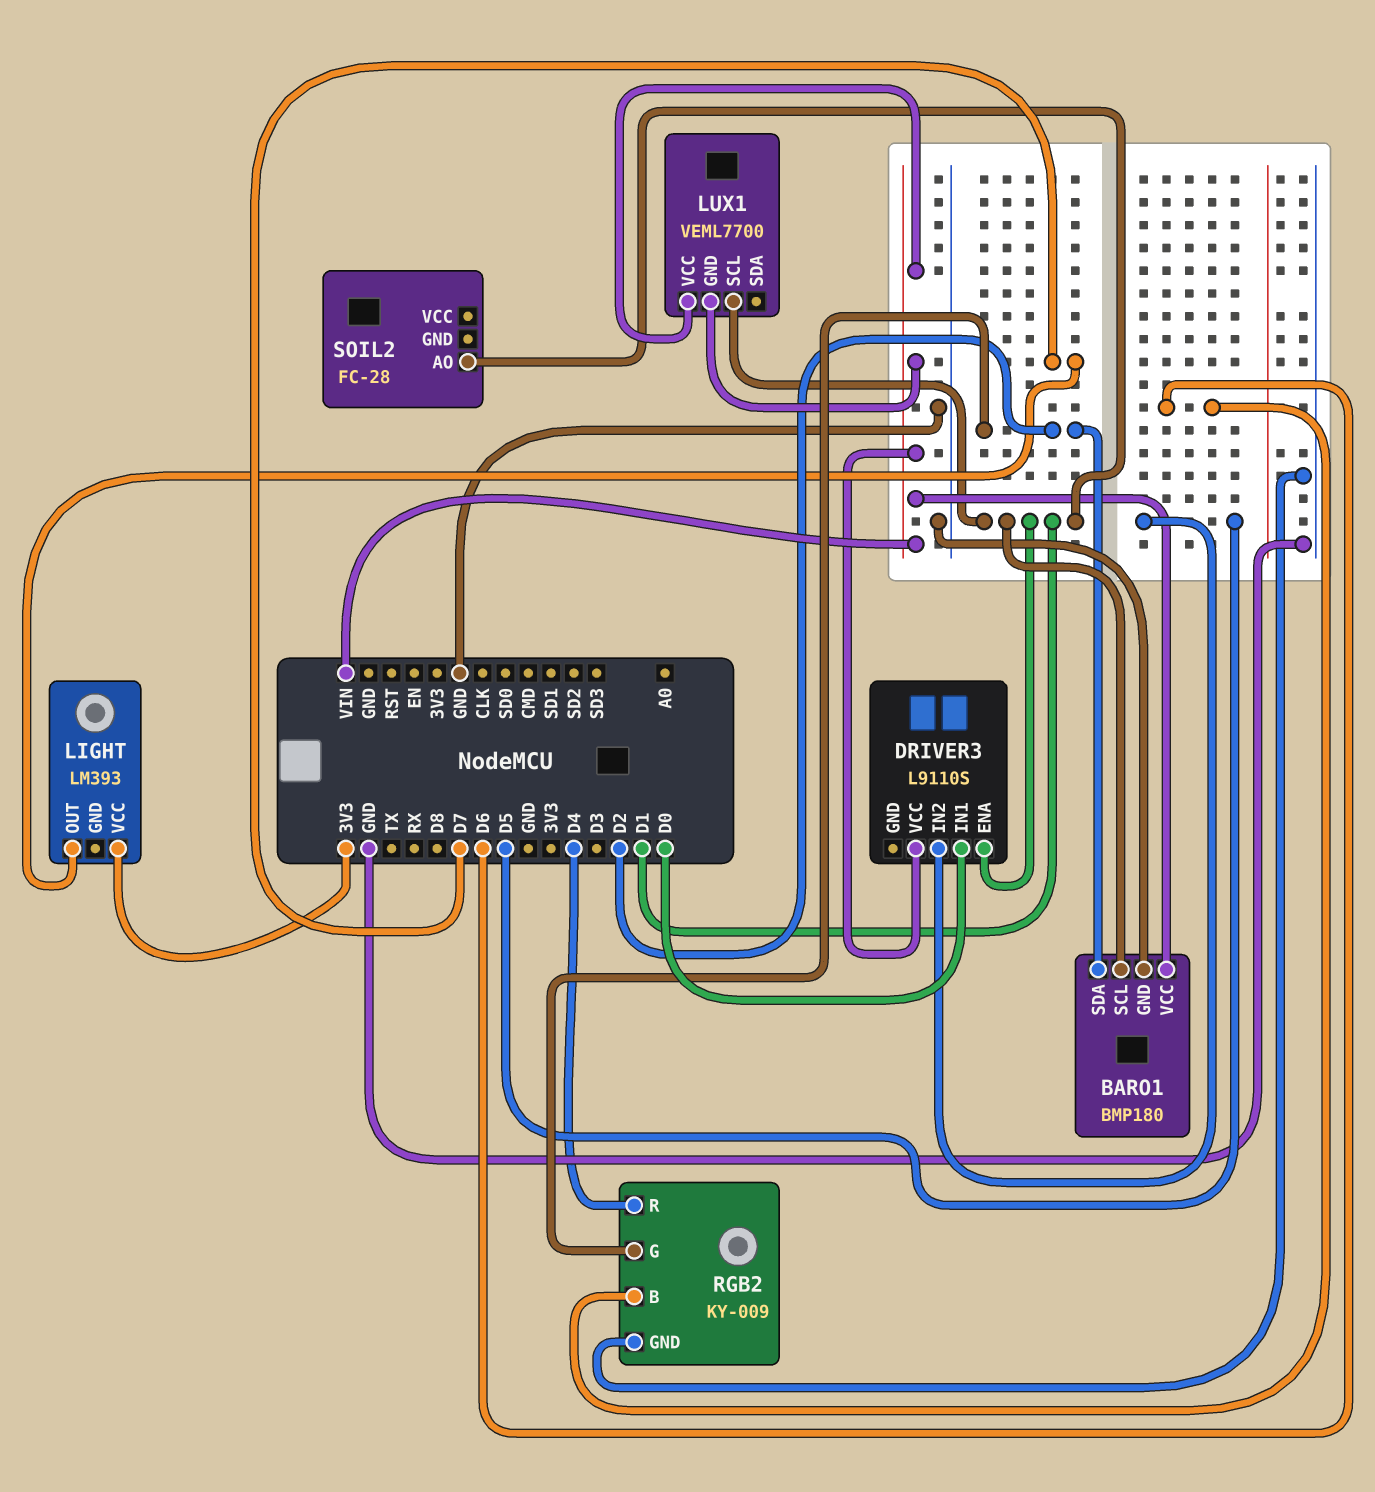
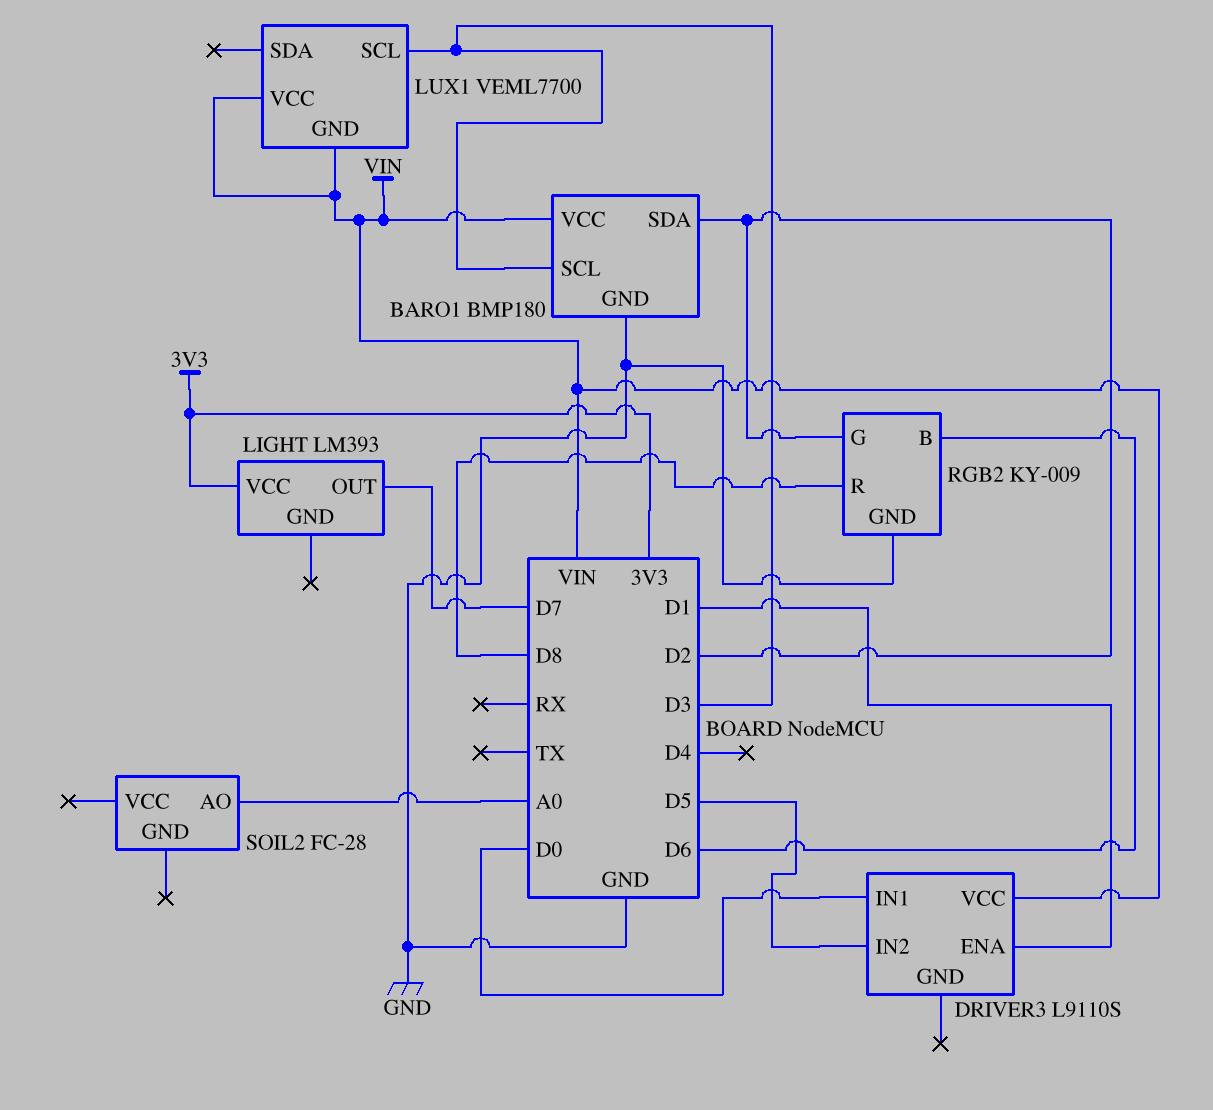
BARO1 pin SCL: D1 -> D3
LUX1 pin SCL: D1 -> D3
RGB2 pin R: D4 -> D8
SOIL2 pin AO: D1 -> A0

